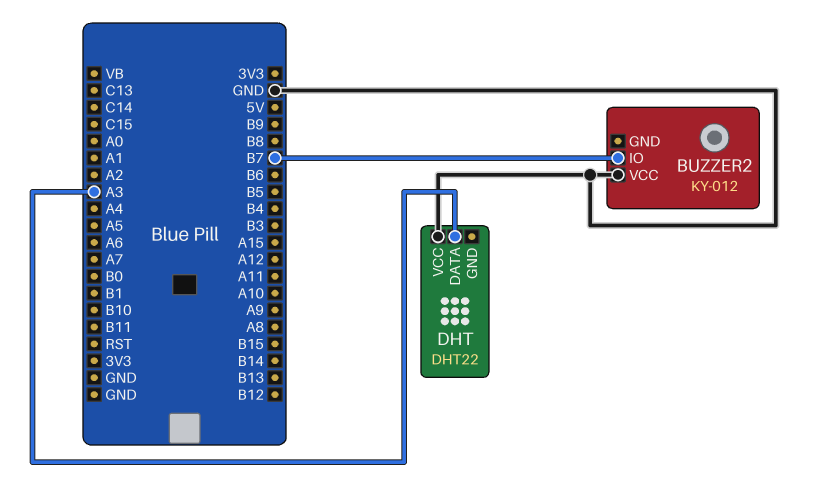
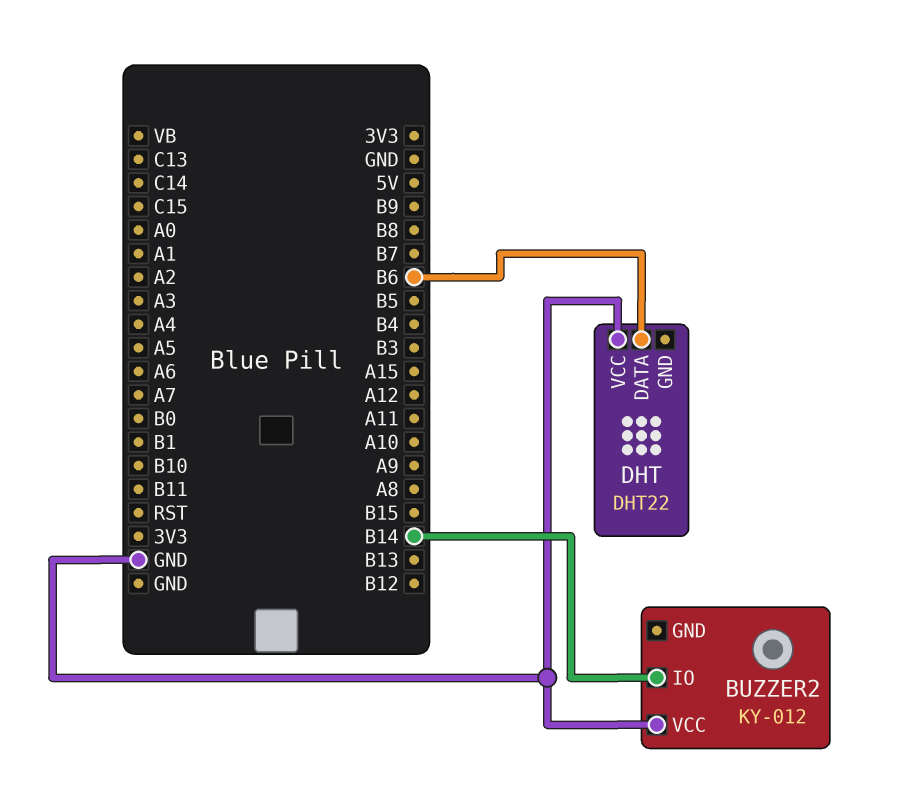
BUZZER2 pin IO: B7 -> B14
DHT pin DATA: A3 -> B6

